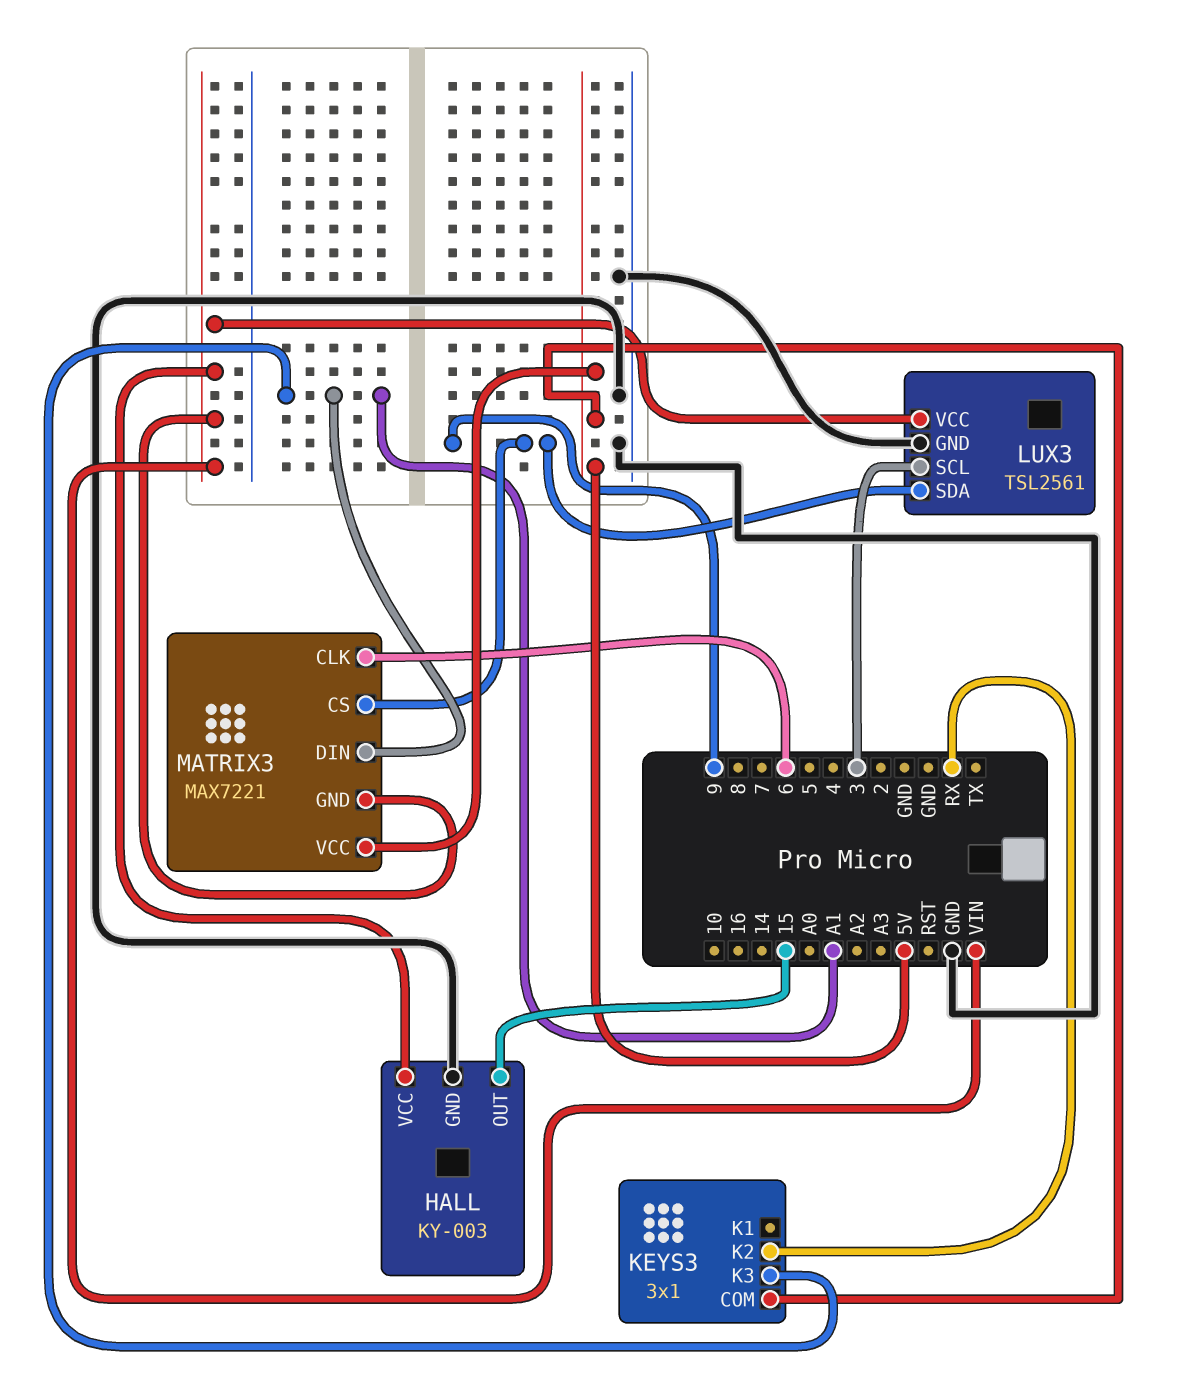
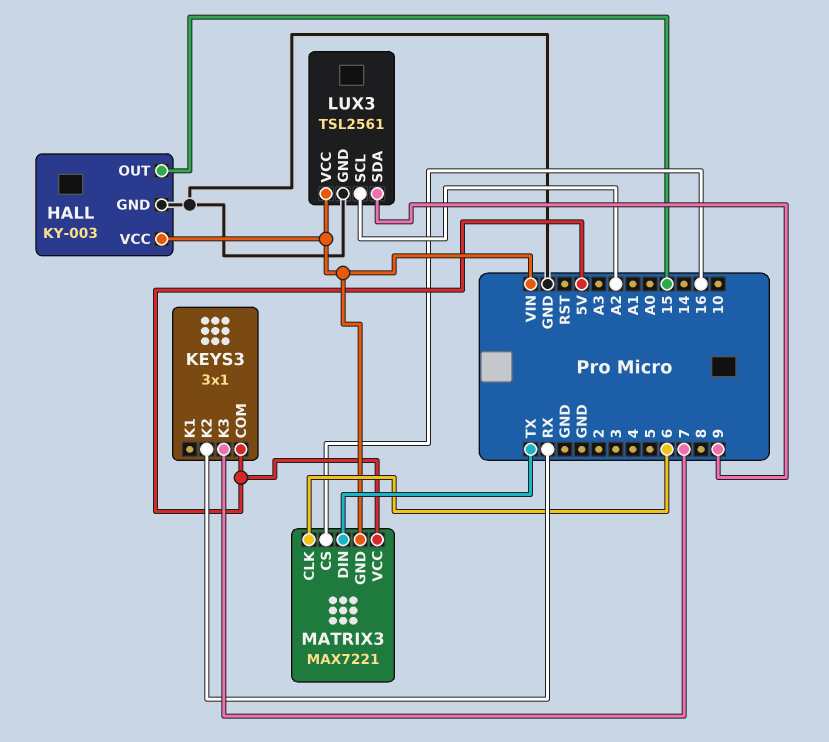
KEYS3 pin K3: A1 -> 7
LUX3 pin SCL: 3 -> A2
MATRIX3 pin CS: 9 -> 16
MATRIX3 pin DIN: A1 -> TX

